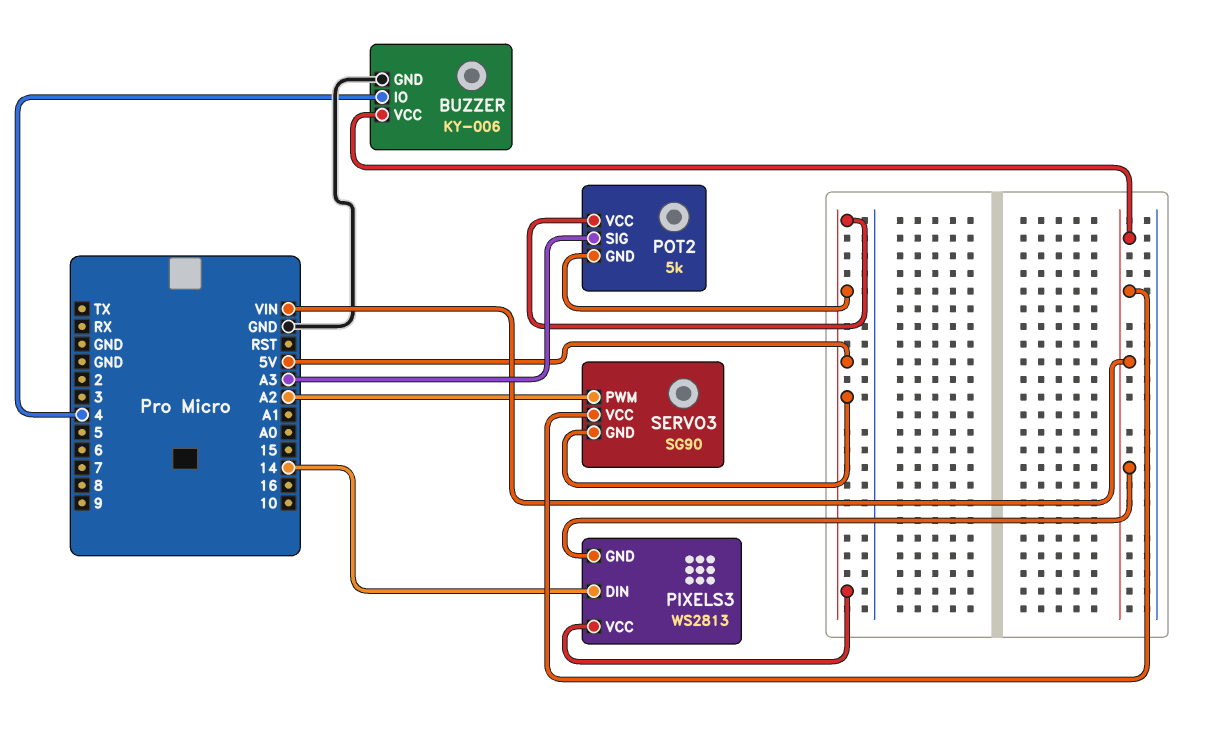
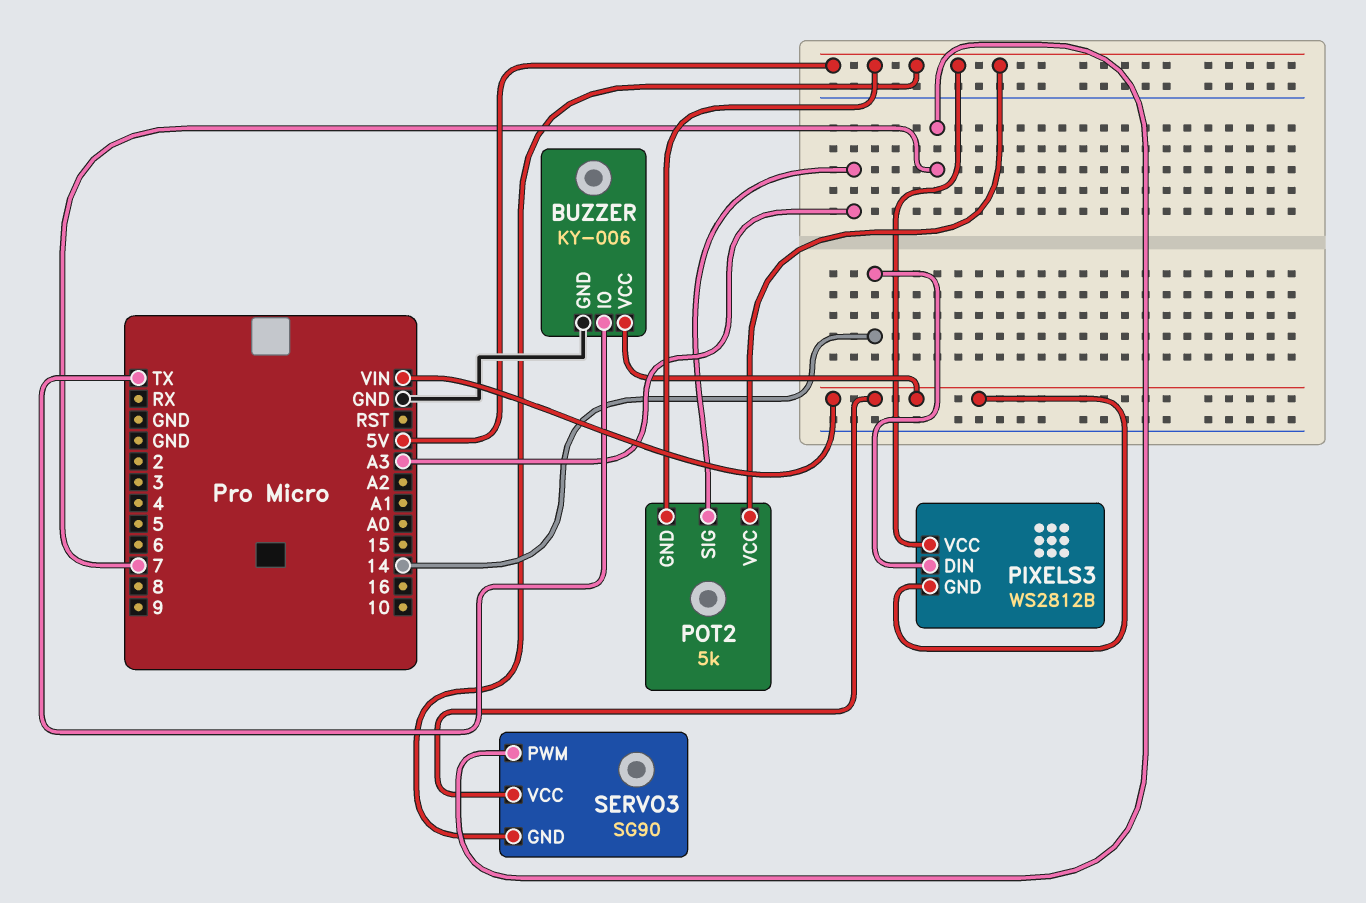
BUZZER pin IO: 4 -> TX
PIXELS3: WS2813 -> WS2812B
SERVO3 pin PWM: A2 -> 7

